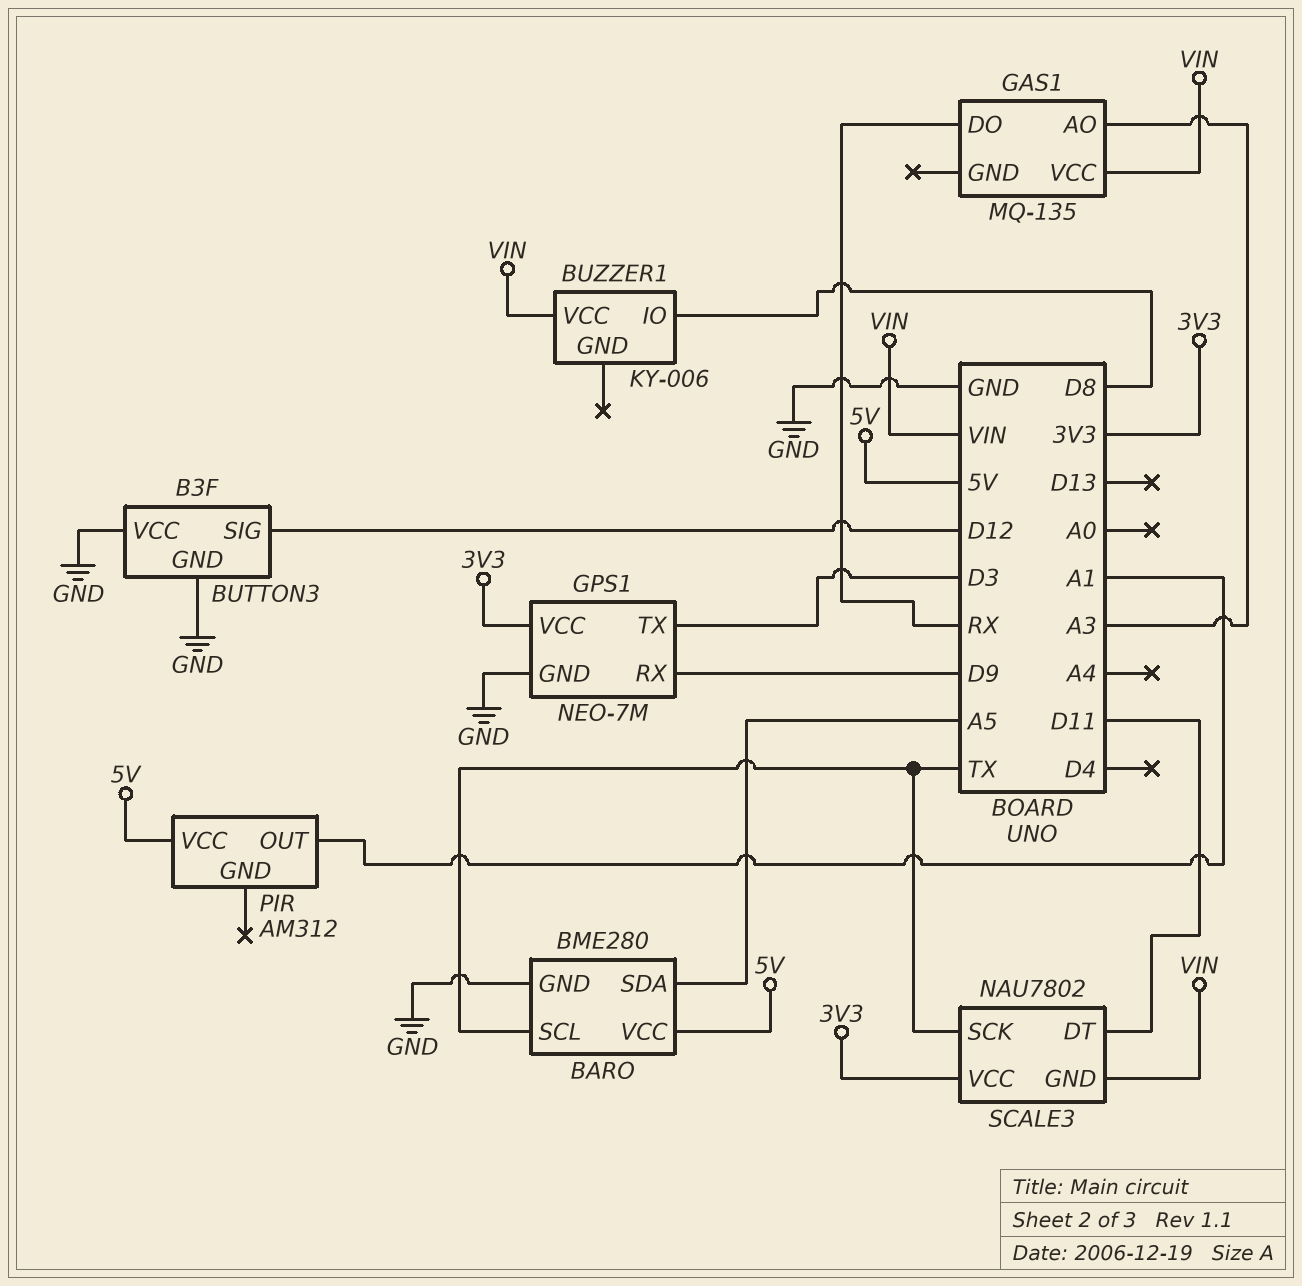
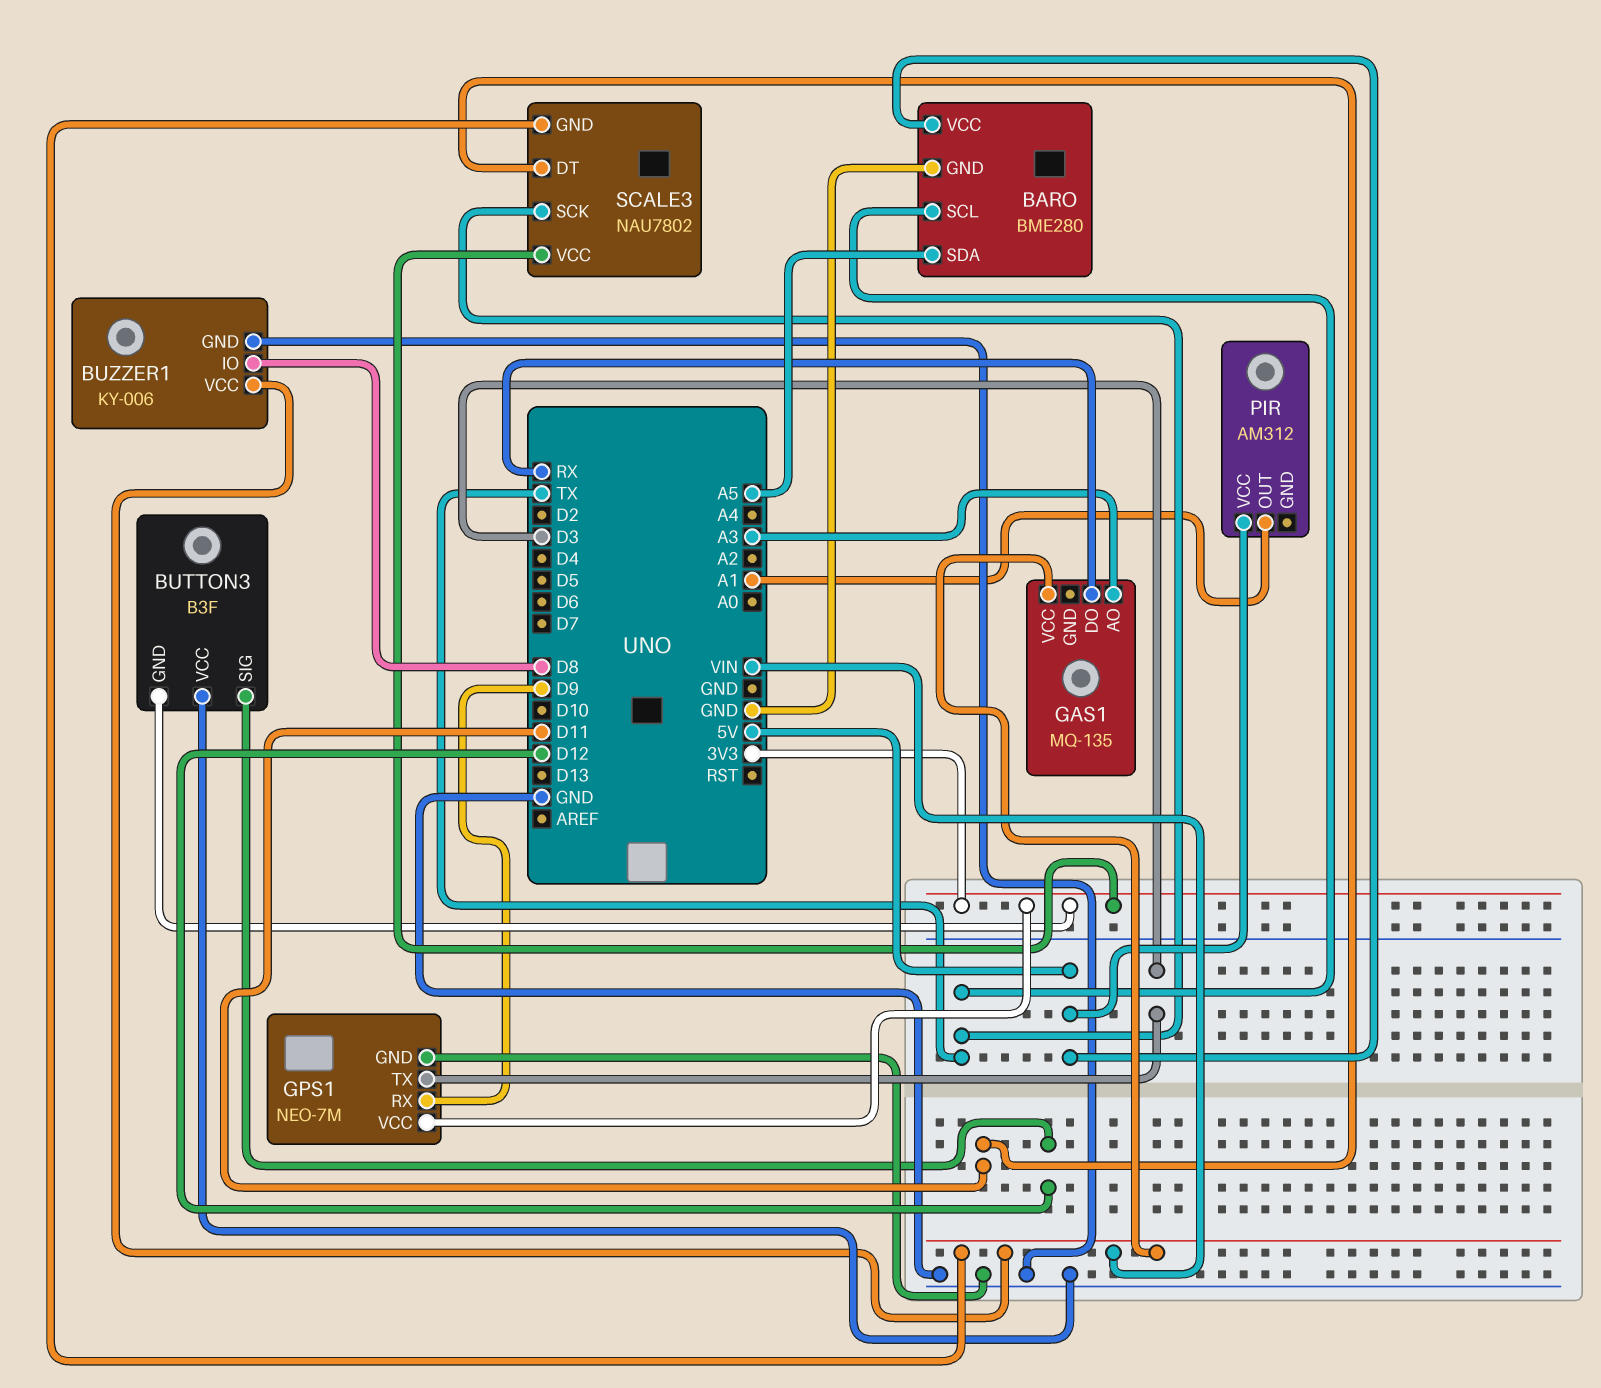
BUTTON3 pin GND: GND -> 3V3
BUZZER1 pin GND: none -> GND

